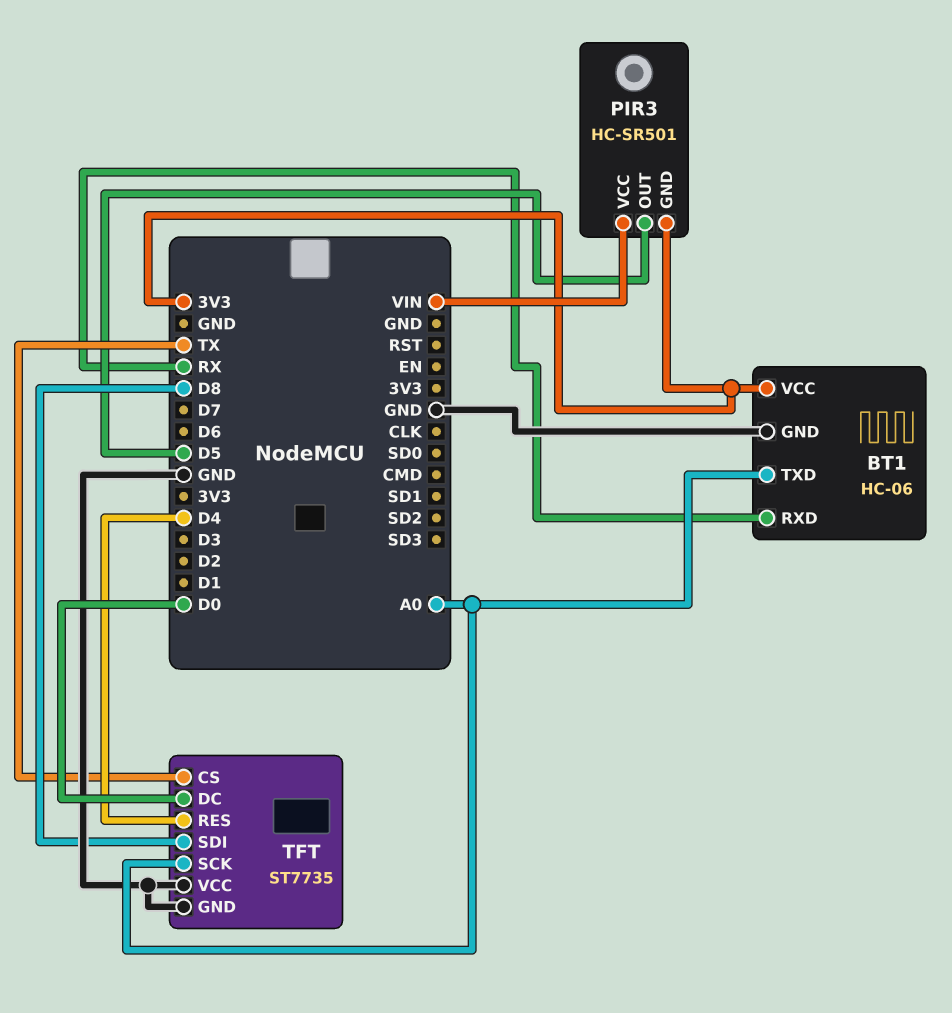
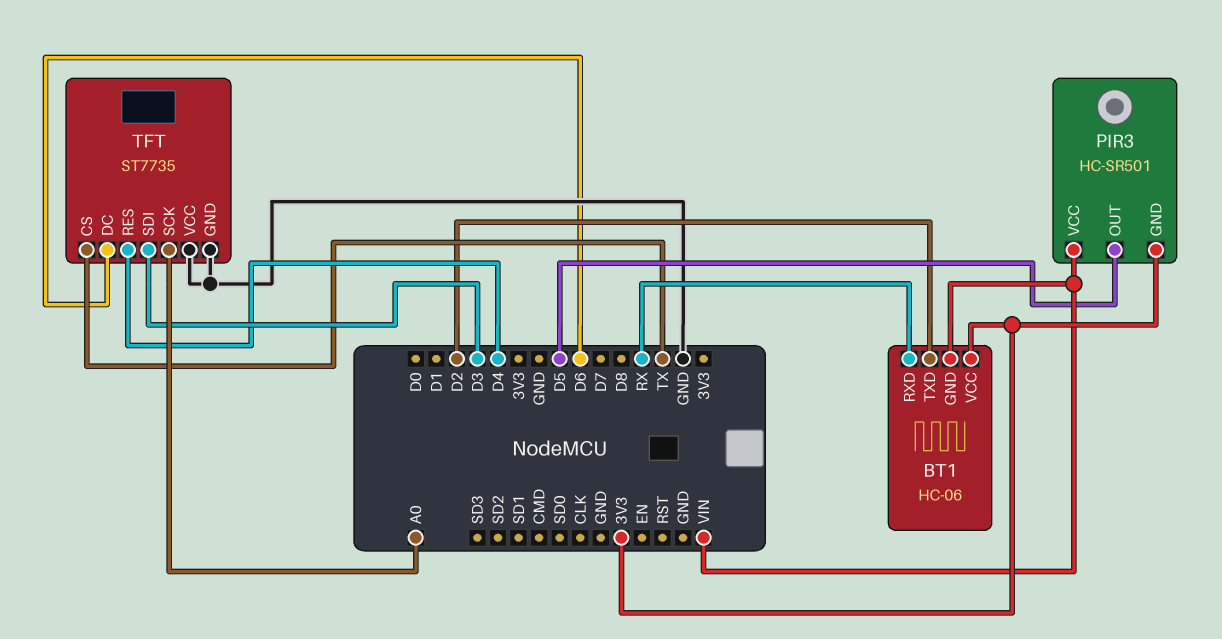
BT1 pin GND: GND -> VIN
BT1 pin TXD: A0 -> D2
TFT pin DC: D0 -> D6
TFT pin SDI: D8 -> D3

